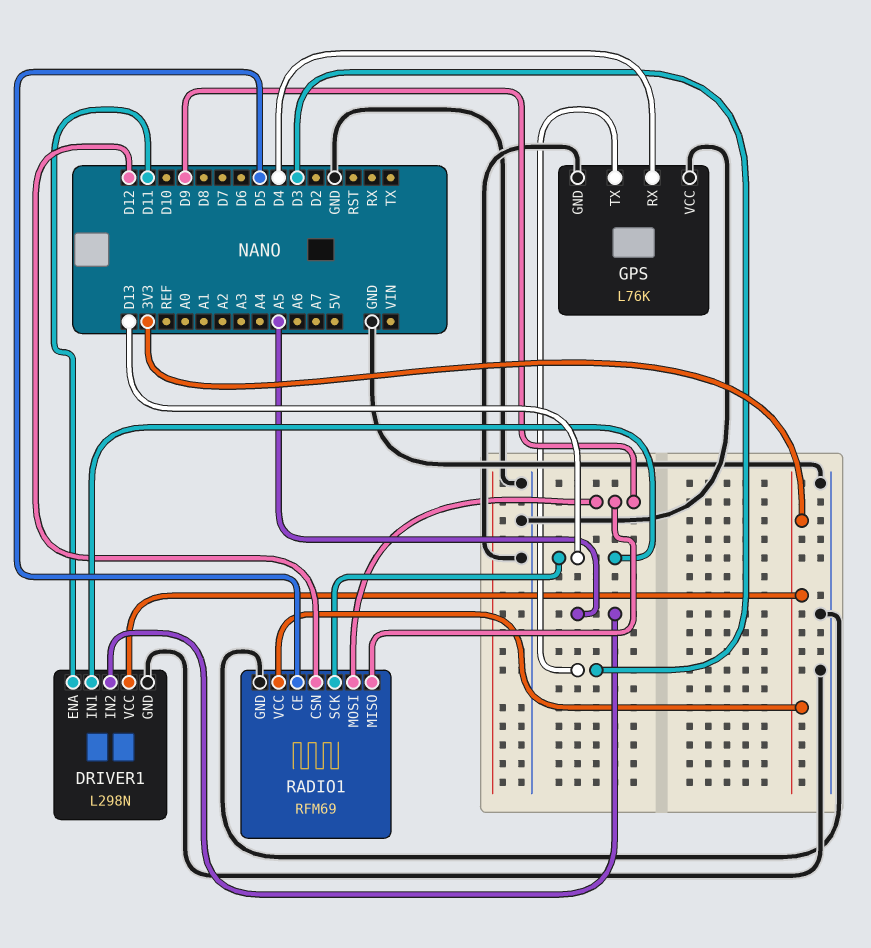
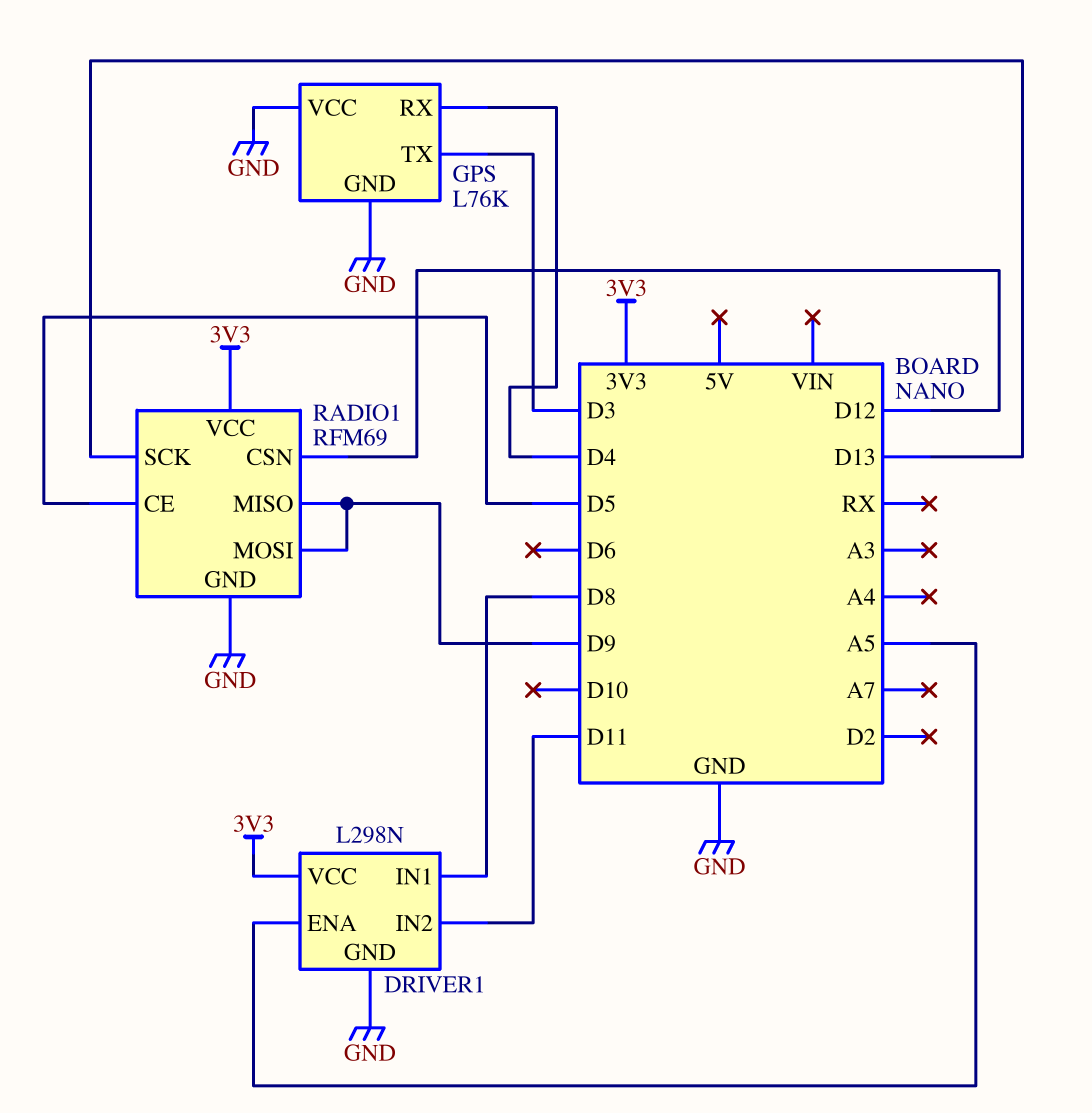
DRIVER1 pin ENA: D11 -> A5
DRIVER1 pin IN1: D13 -> D8
DRIVER1 pin IN2: A5 -> D11

